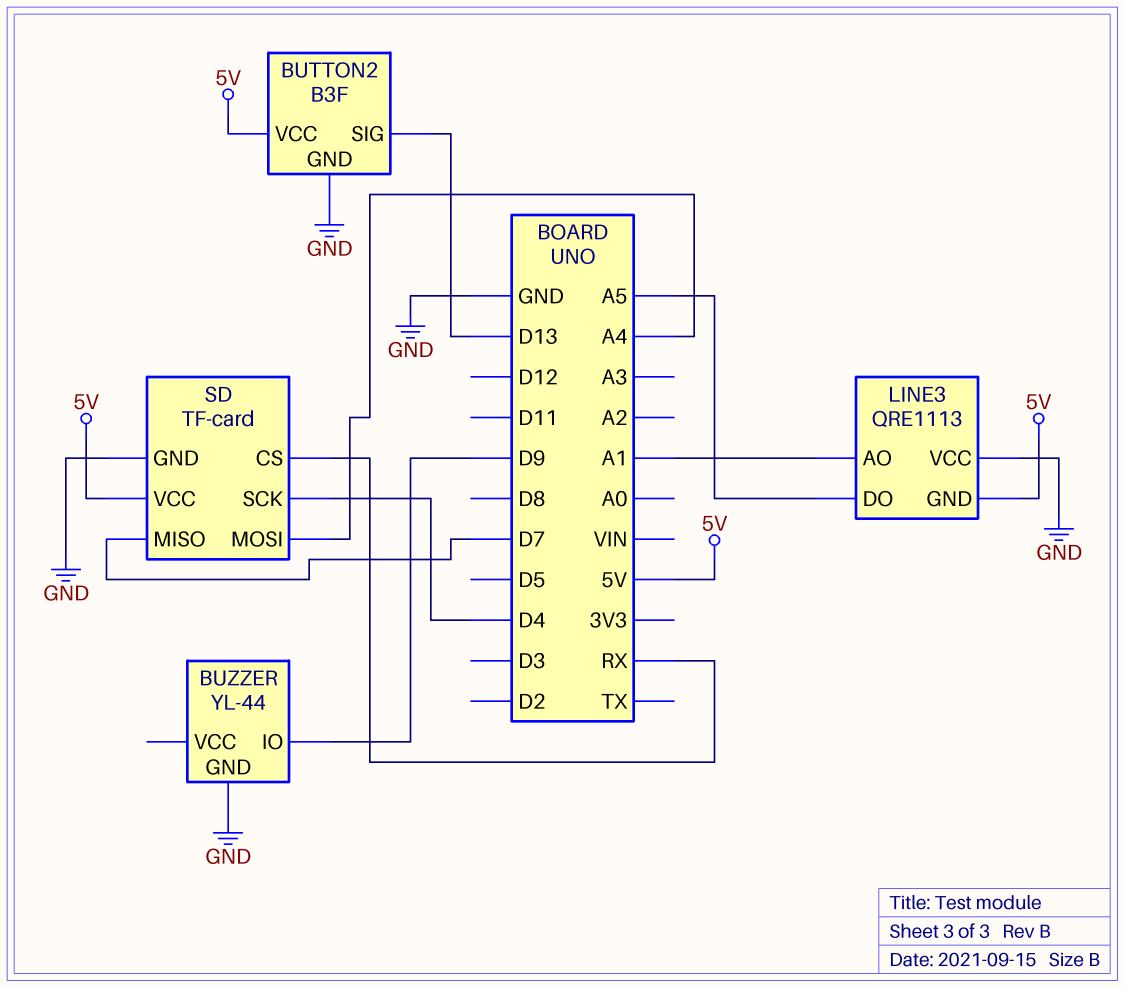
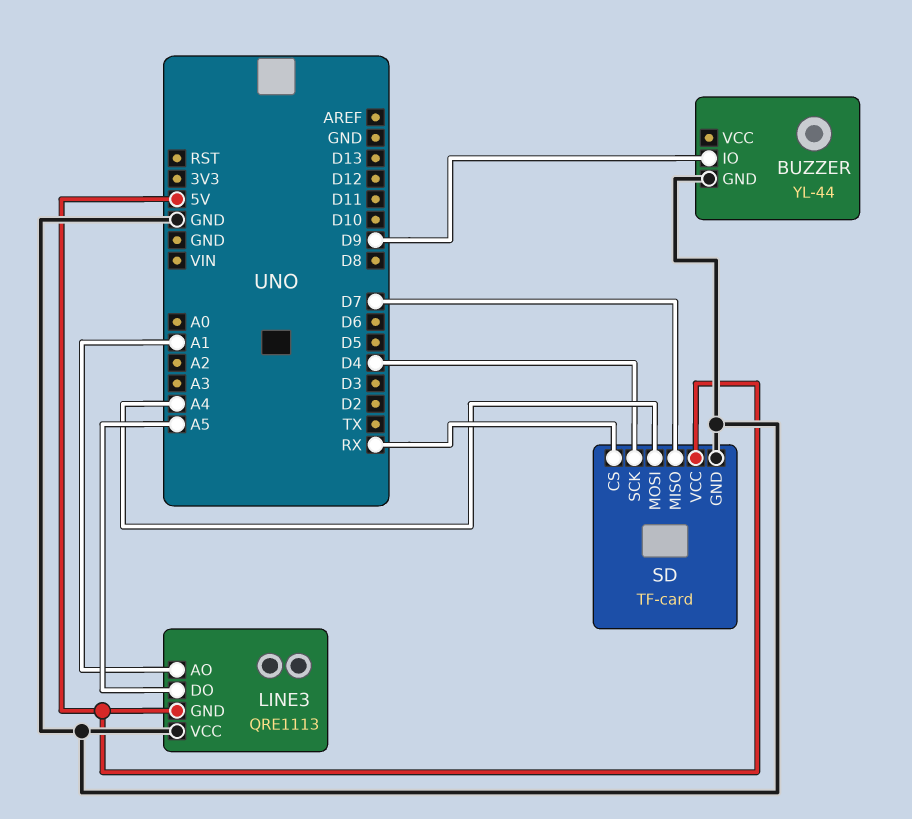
BUTTON2: B3F -> none
BUTTON2 pin GND: GND -> none
BUTTON2 pin SIG: D13 -> none
BUTTON2 pin VCC: 5V -> none

